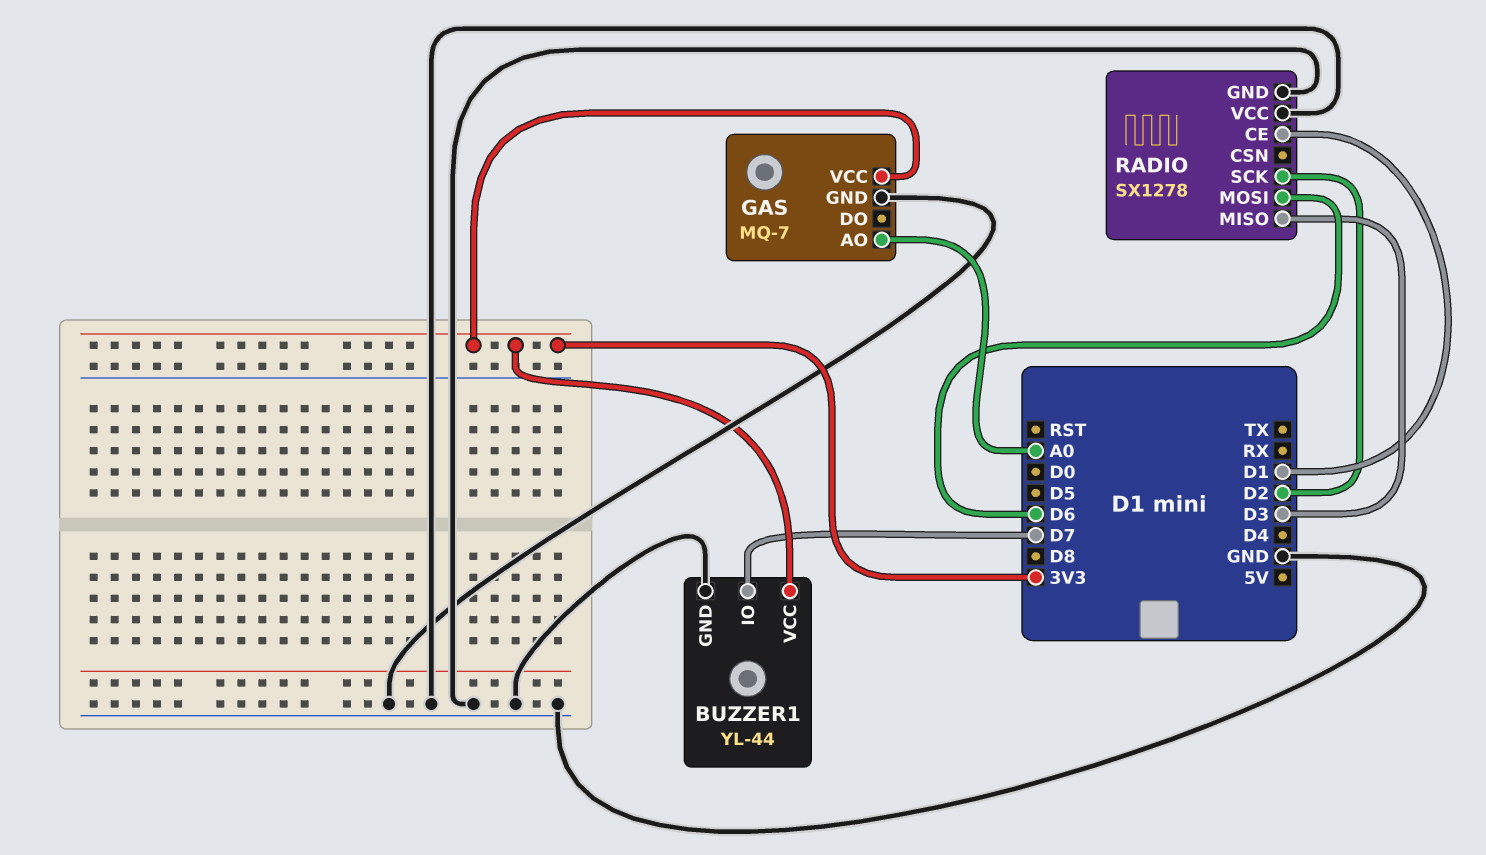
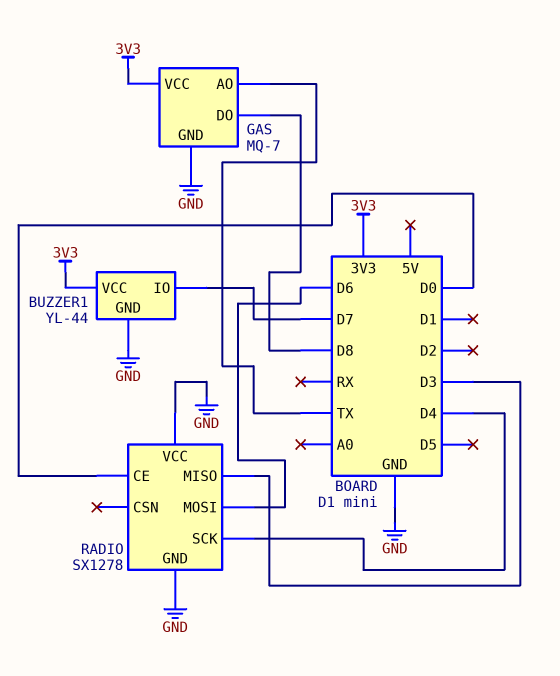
GAS pin AO: A0 -> TX
GAS pin DO: none -> D8
RADIO pin CE: D1 -> D0
RADIO pin SCK: D2 -> D4

